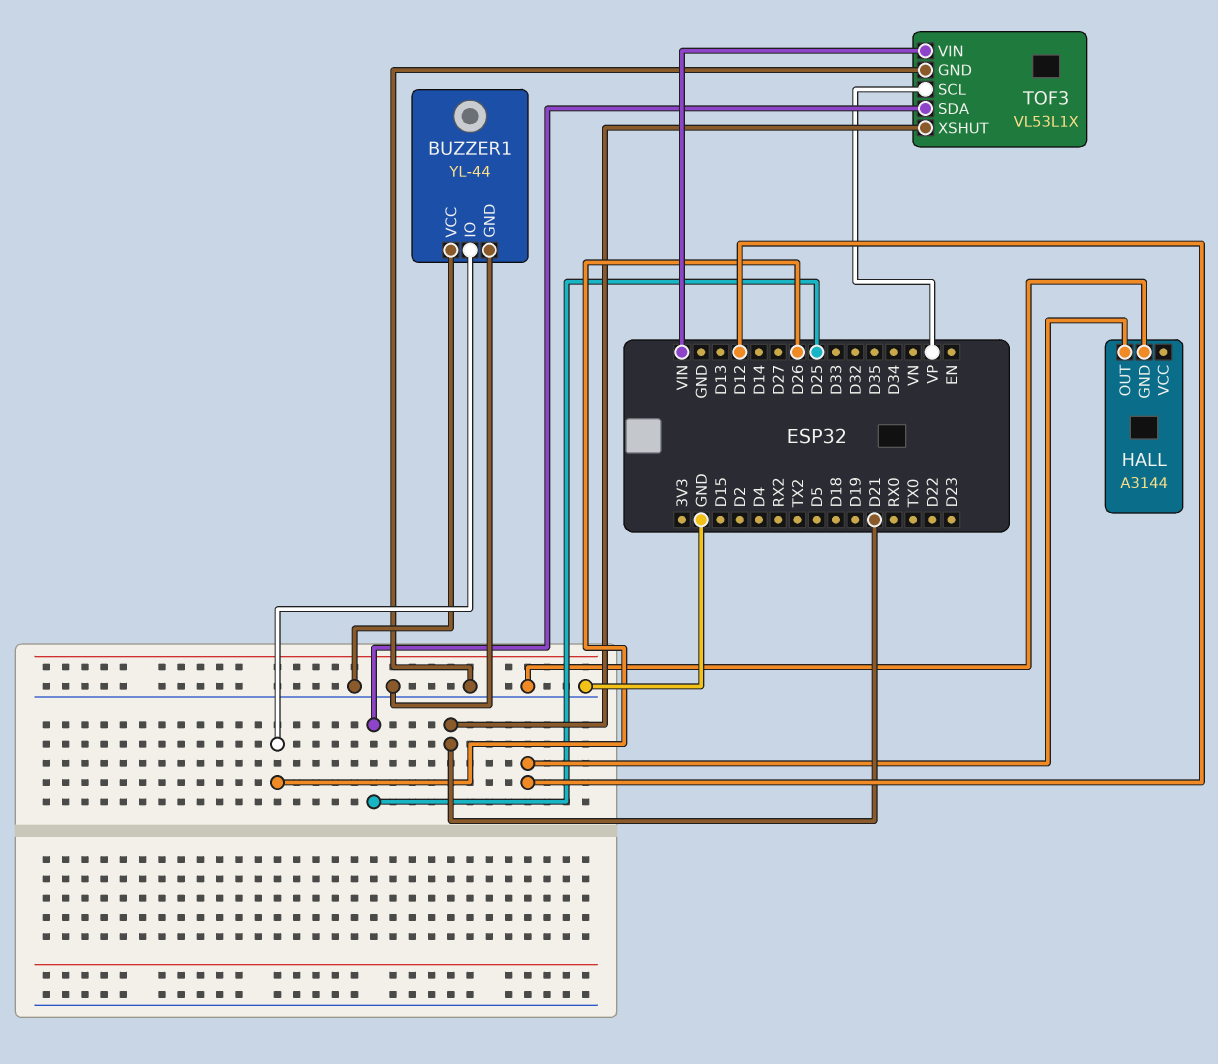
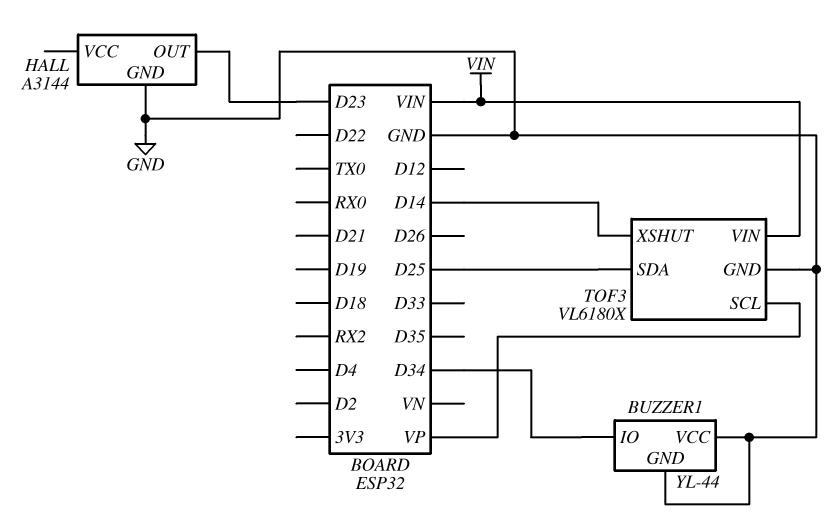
BUZZER1 pin IO: D26 -> D34
HALL pin OUT: D12 -> D23
TOF3: VL53L1X -> VL6180X
TOF3 pin XSHUT: D21 -> D14

